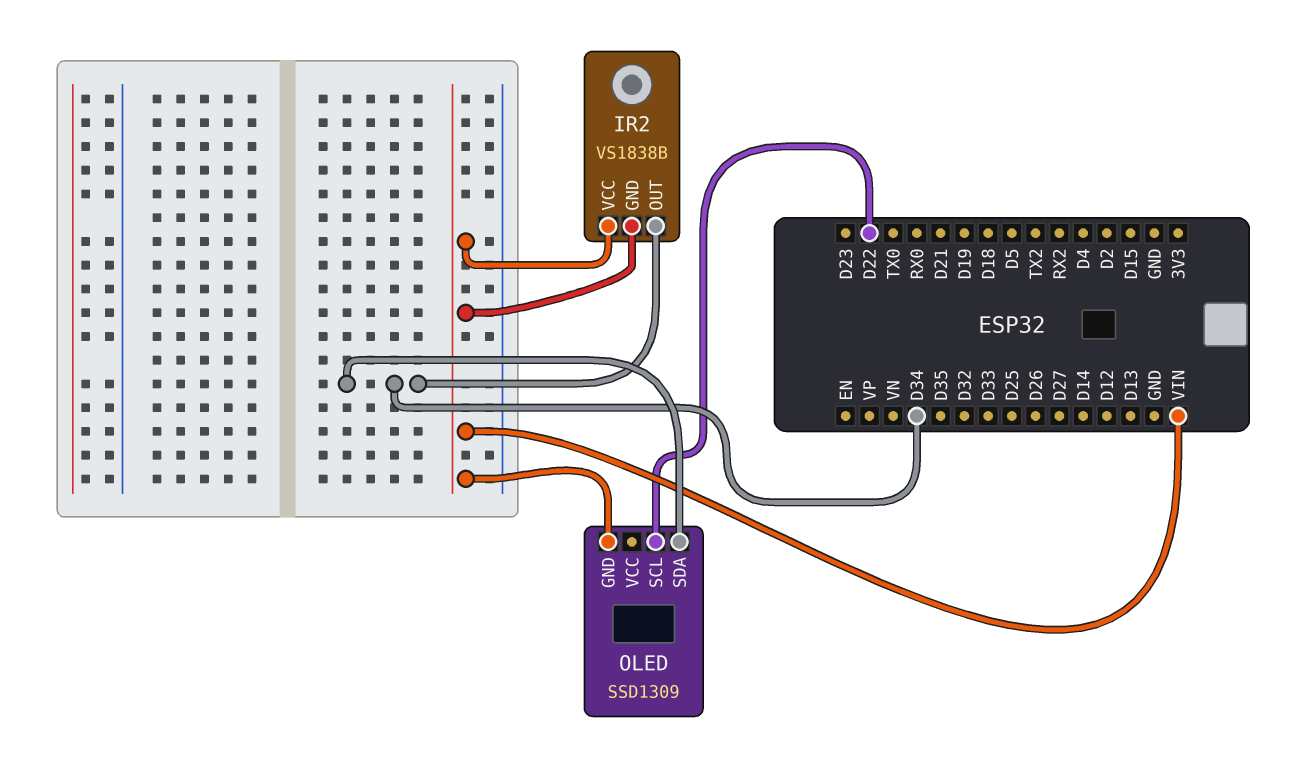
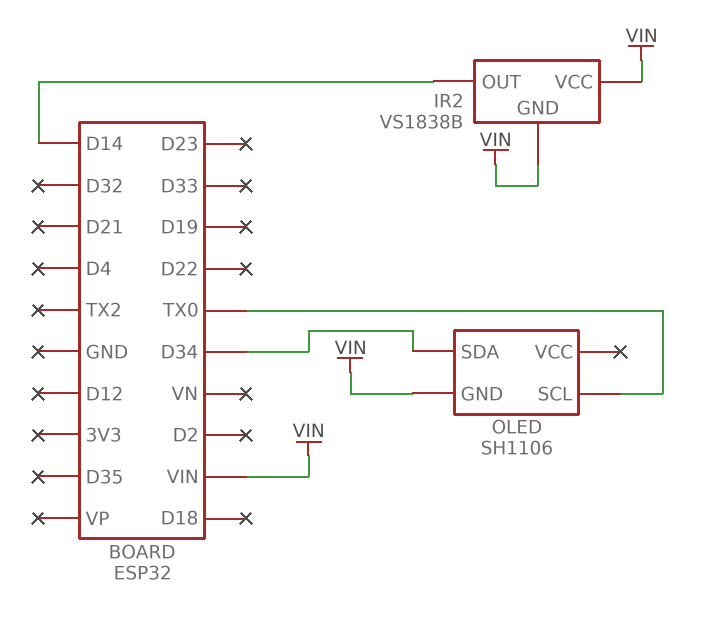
IR2 pin OUT: D34 -> D14
OLED: SSD1309 -> SH1106
OLED pin SCL: D22 -> TX0

